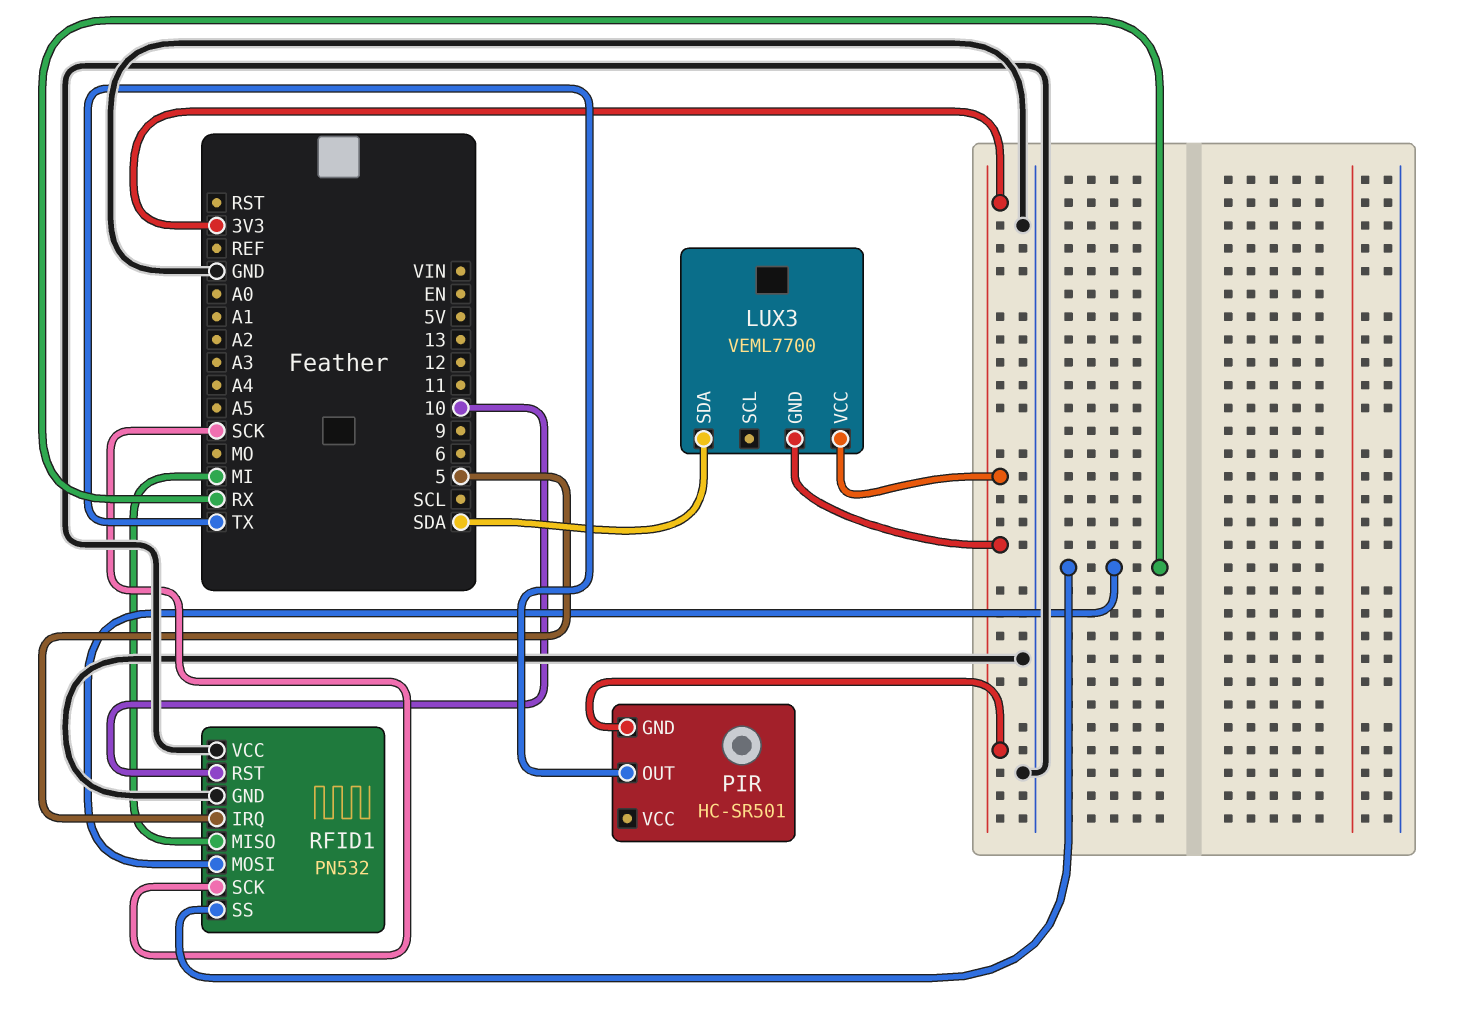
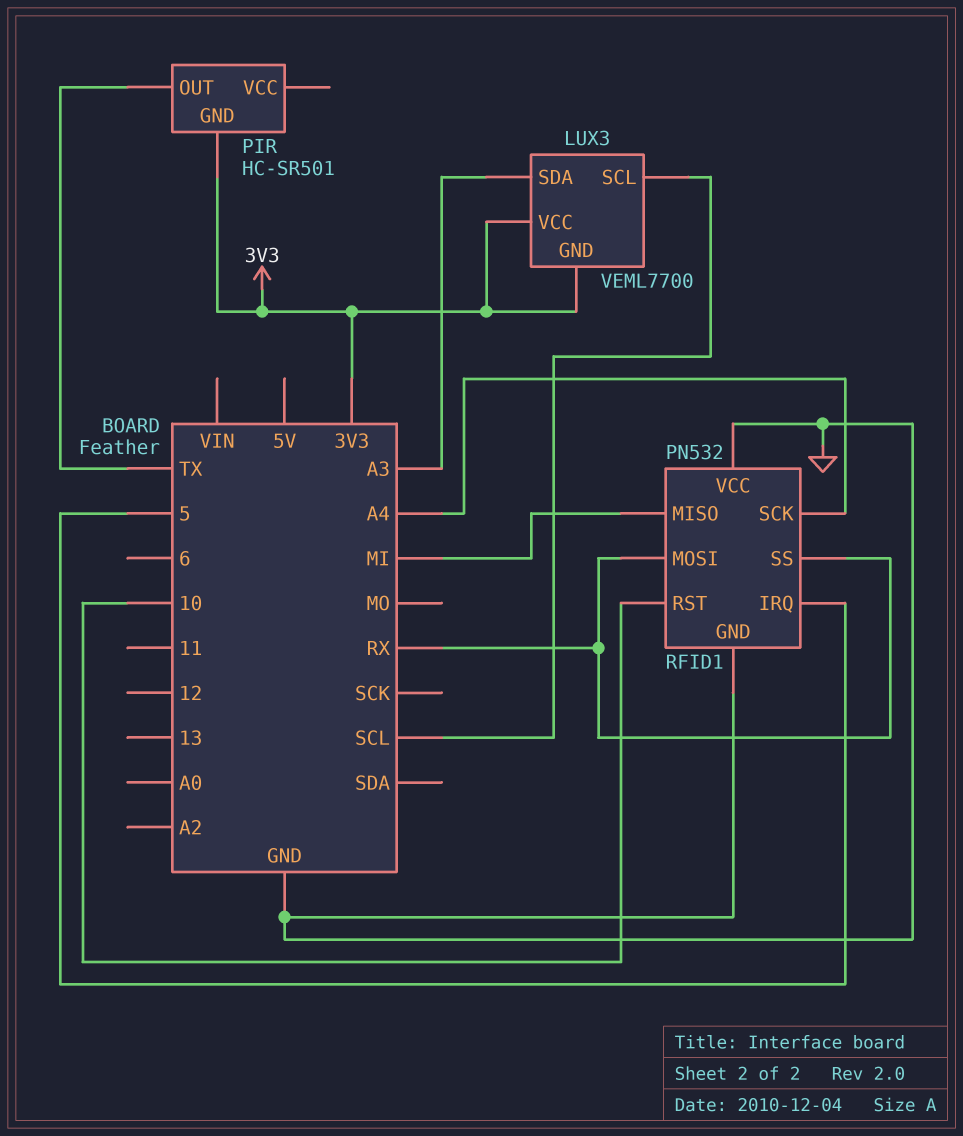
LUX3 pin SCL: none -> SCL
LUX3 pin SDA: SDA -> A3
RFID1 pin SCK: SCK -> A4

